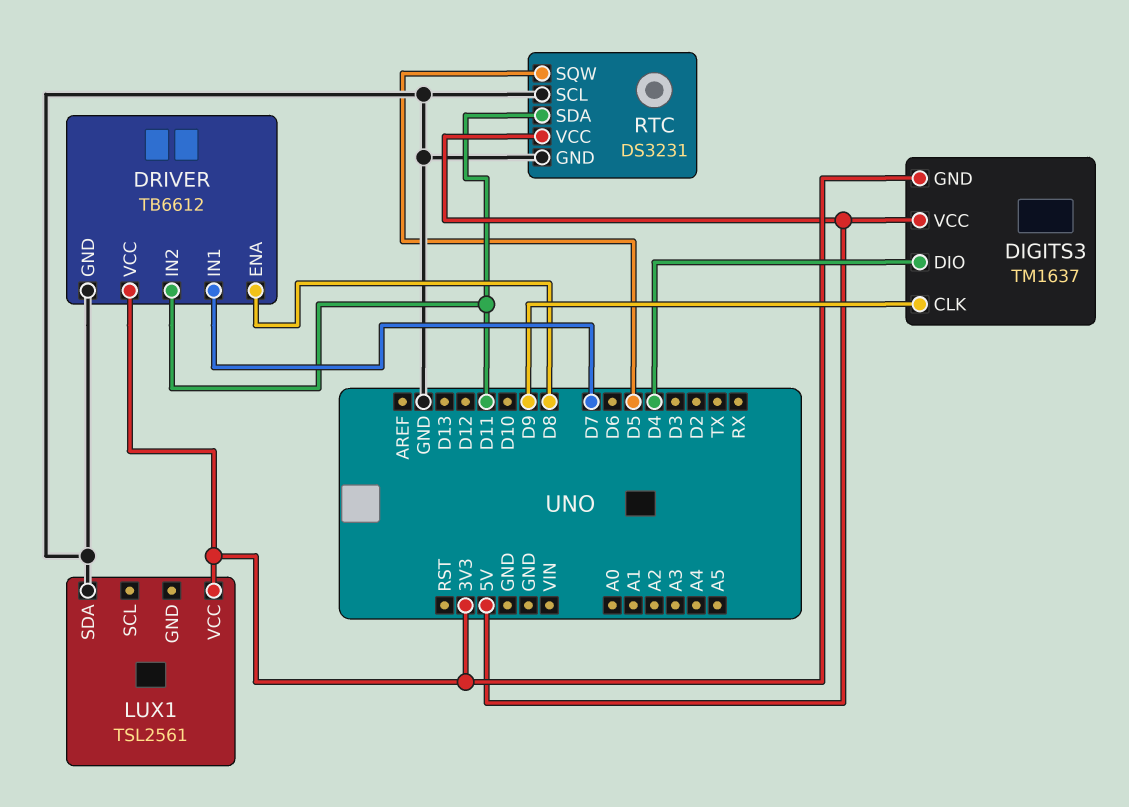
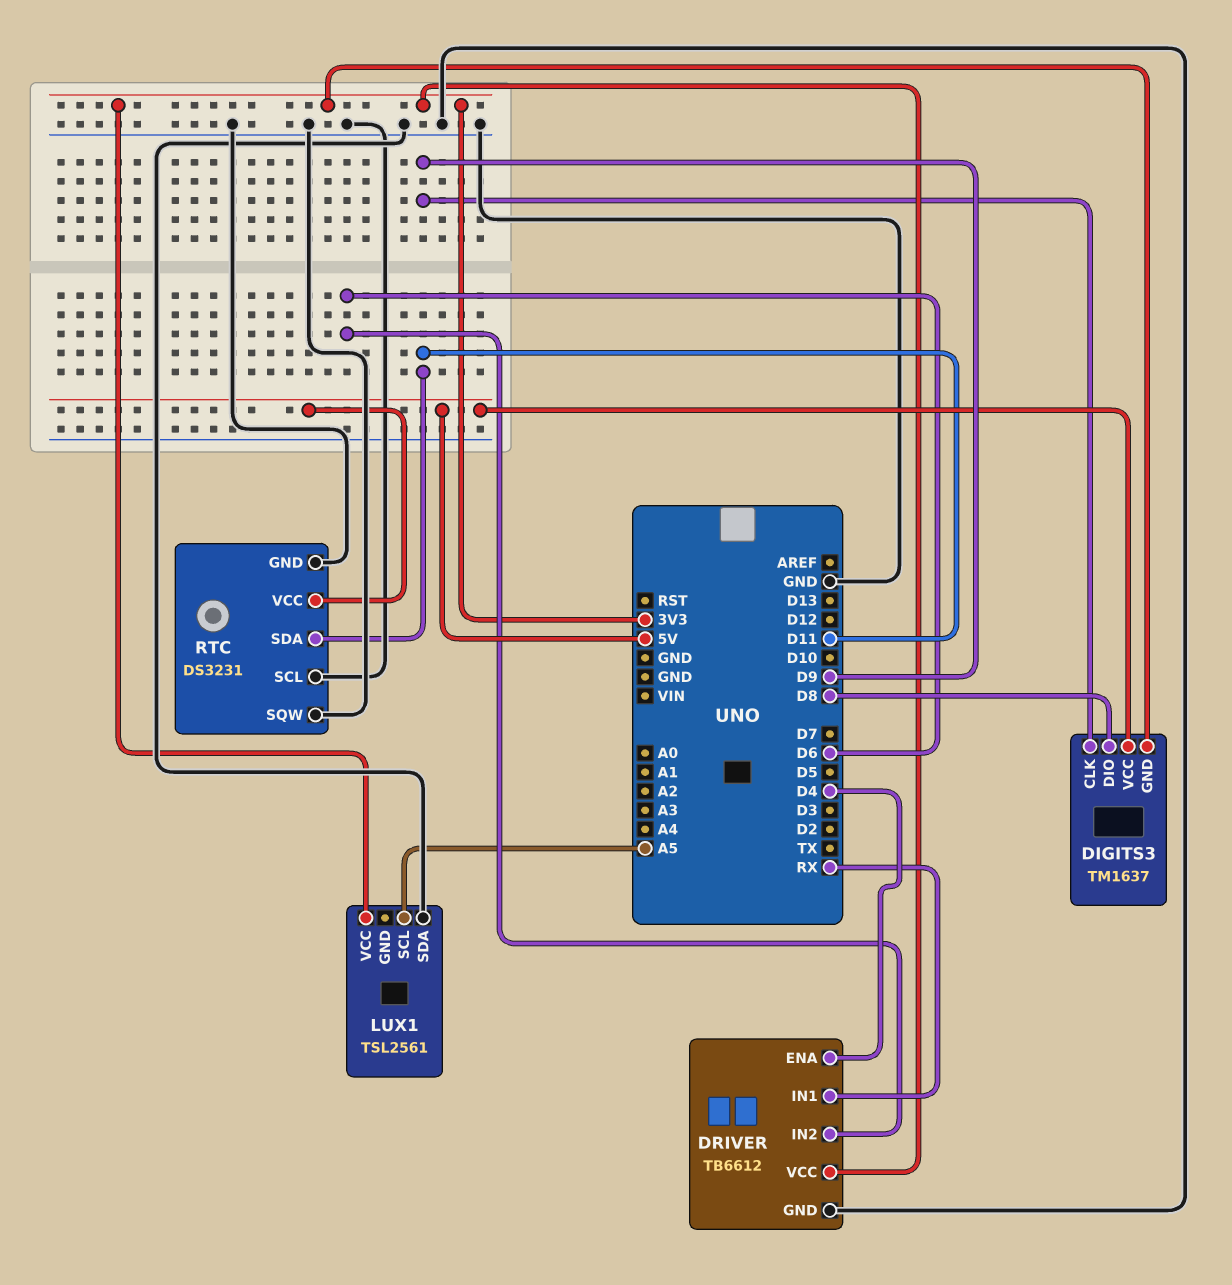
DIGITS3 pin DIO: D4 -> D8
DRIVER pin ENA: D8 -> D4
DRIVER pin IN1: D7 -> RX
DRIVER pin IN2: D11 -> D6
LUX1 pin SCL: none -> A5
RTC pin SQW: D5 -> GND

